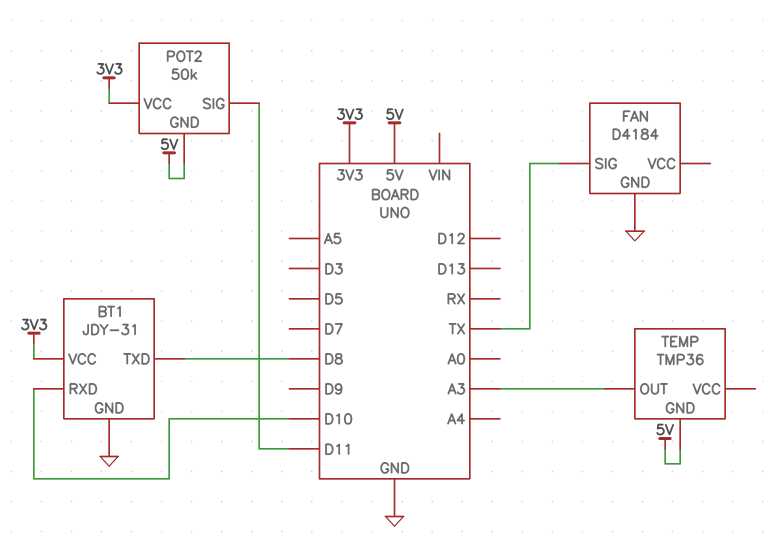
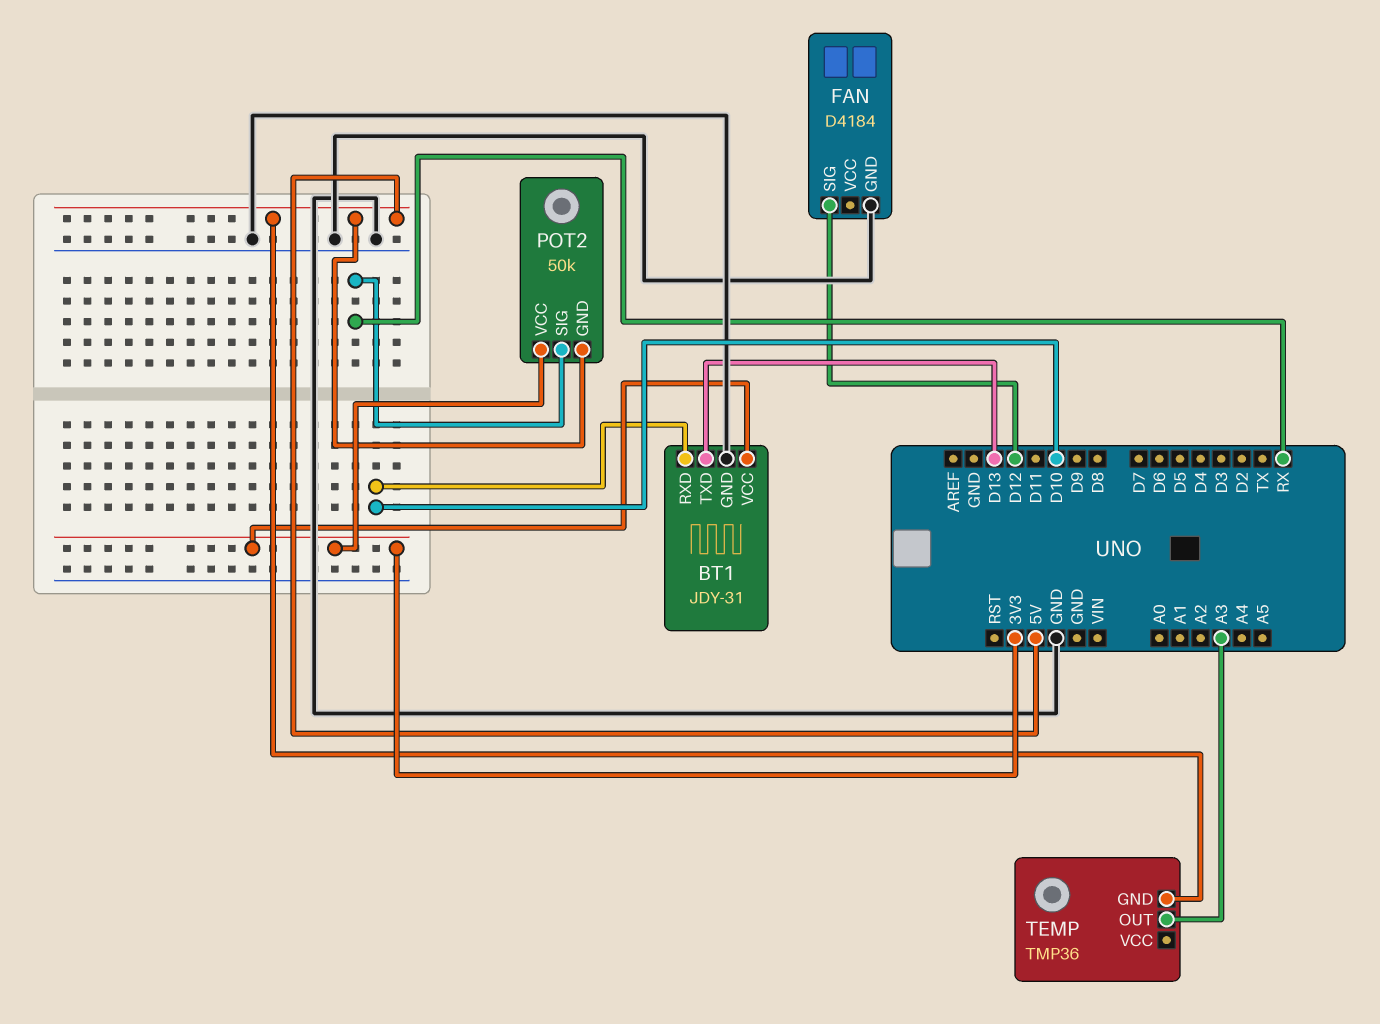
BT1 pin TXD: D8 -> D13
FAN pin SIG: TX -> D12
POT2 pin SIG: D11 -> RX

